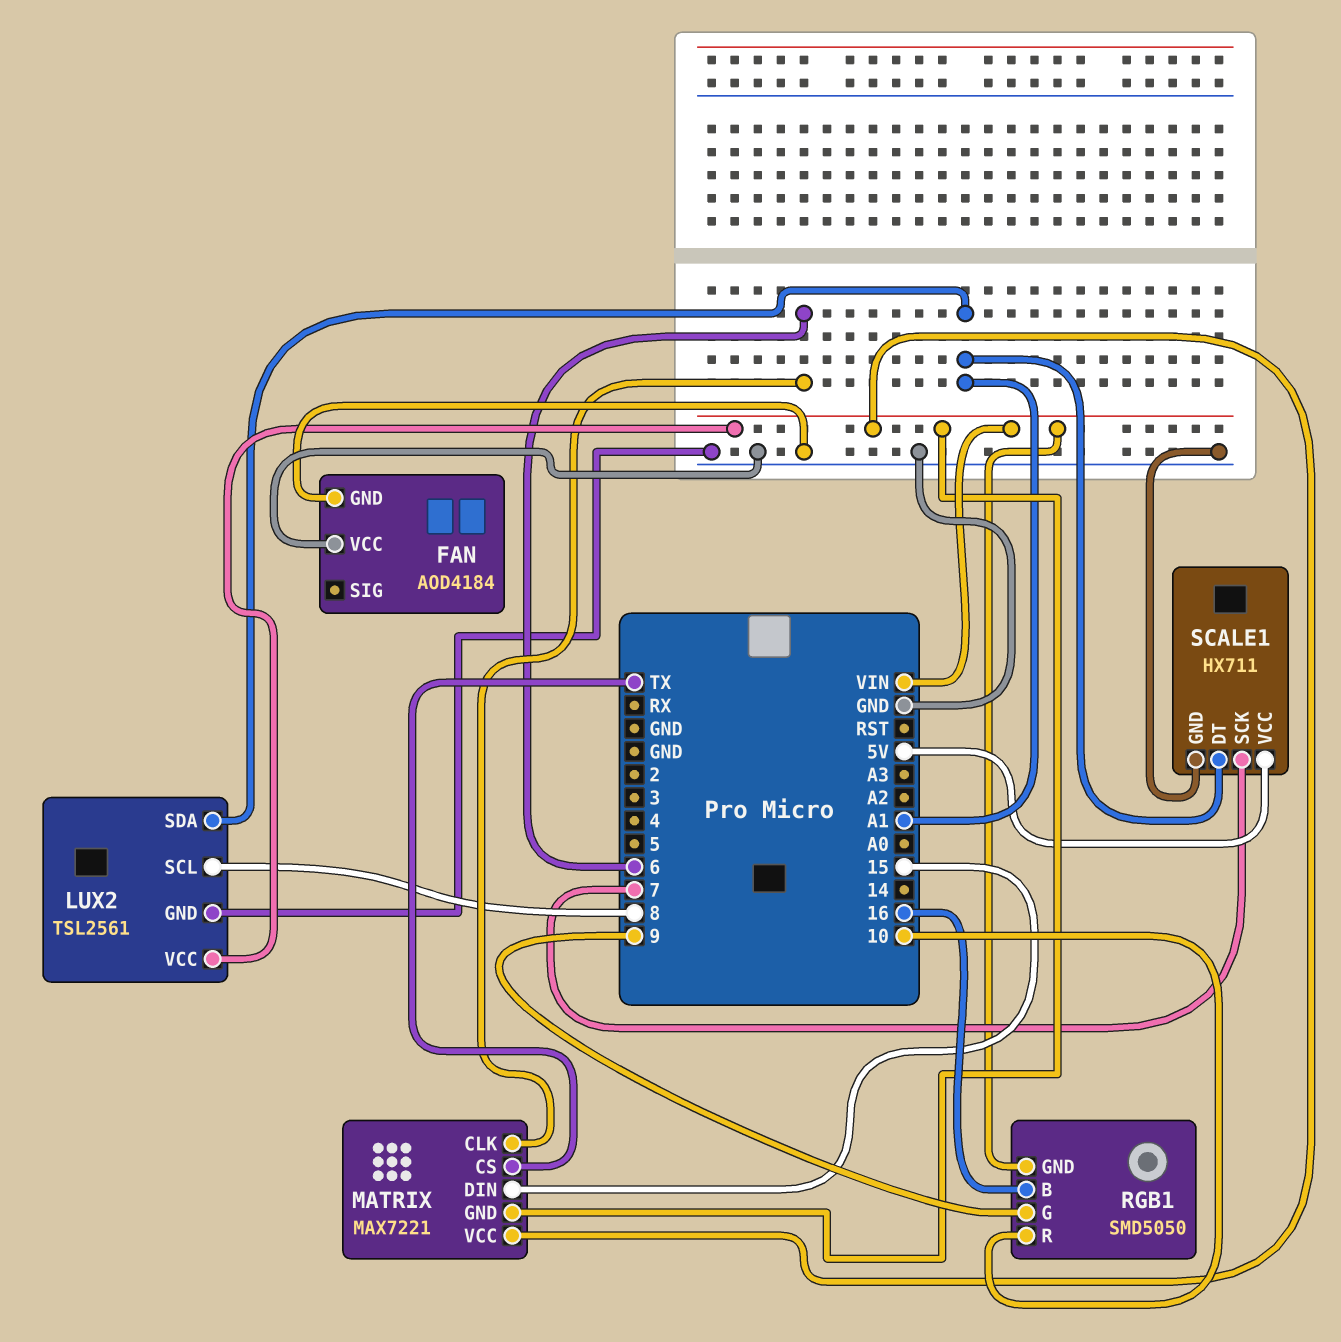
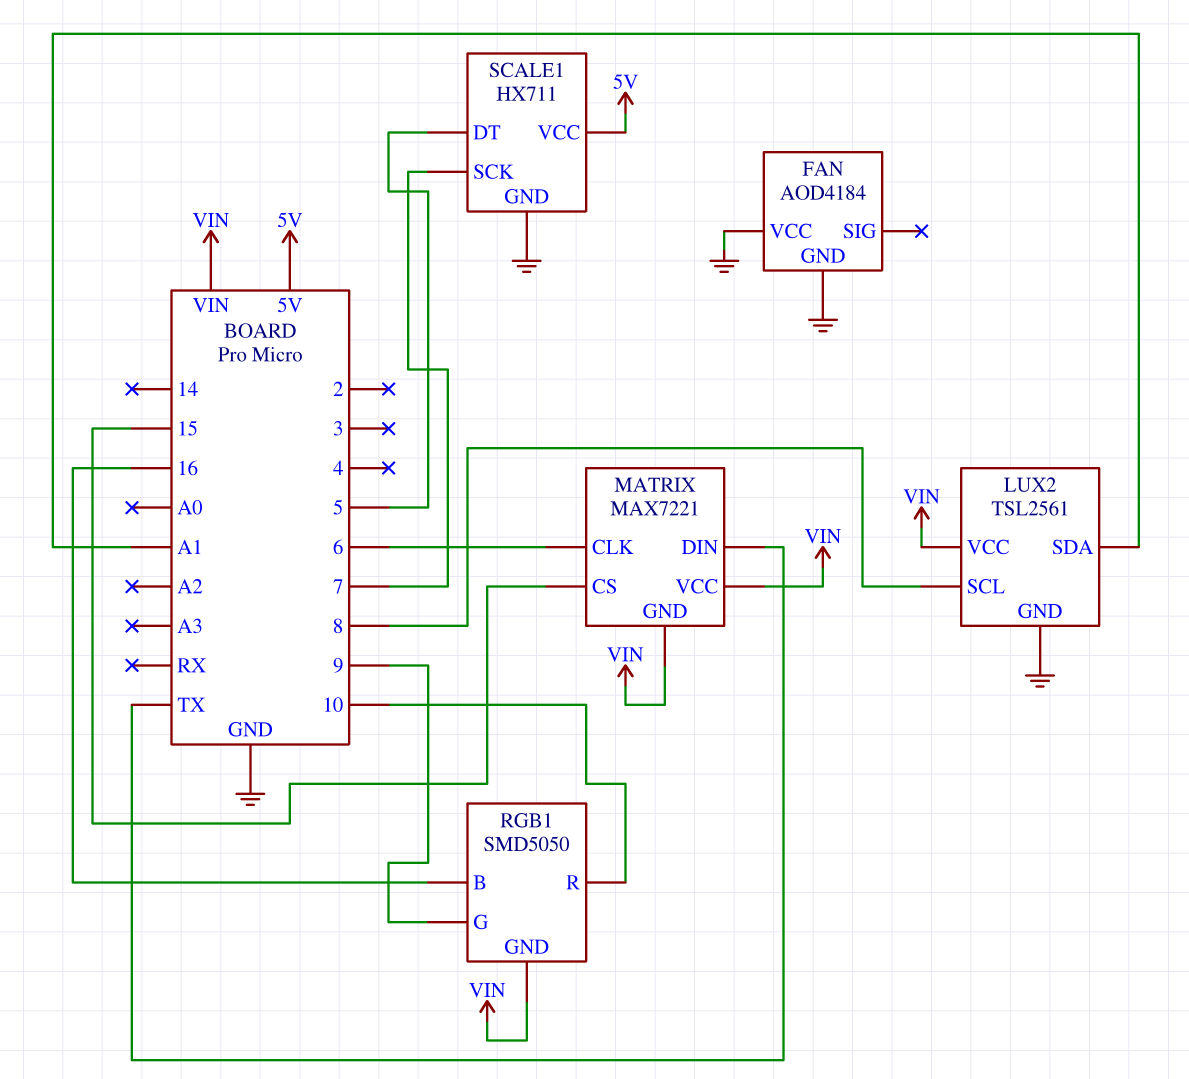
MATRIX pin CS: TX -> 15
MATRIX pin DIN: 15 -> TX
SCALE1 pin DT: A1 -> 5

